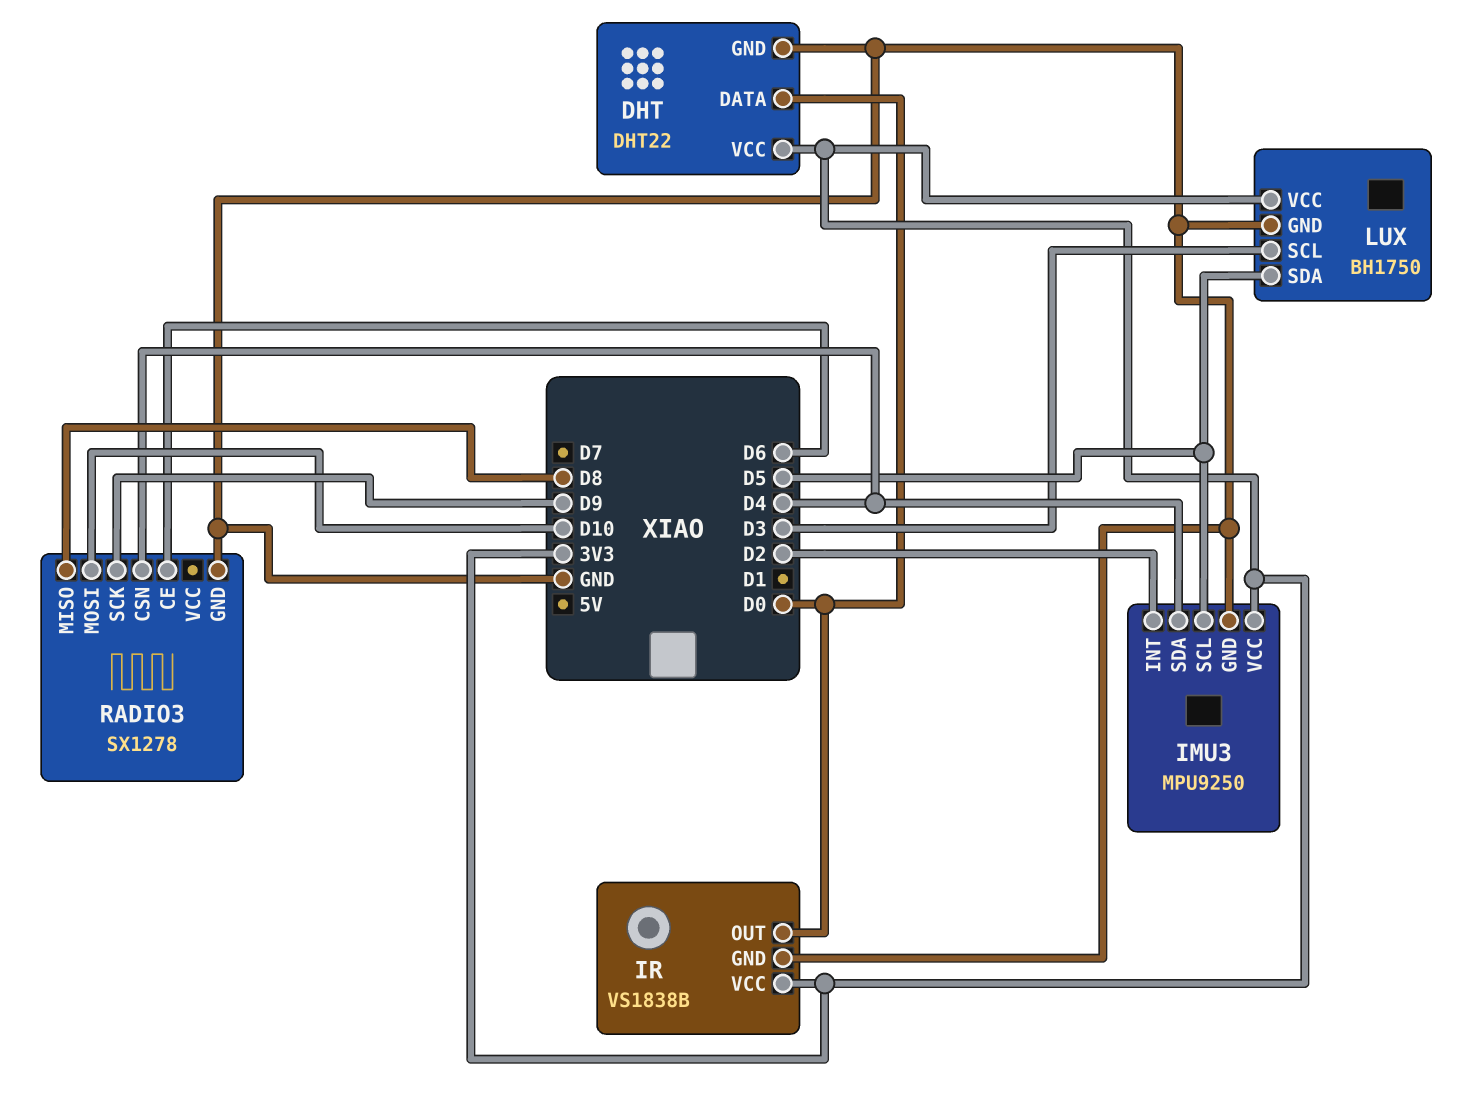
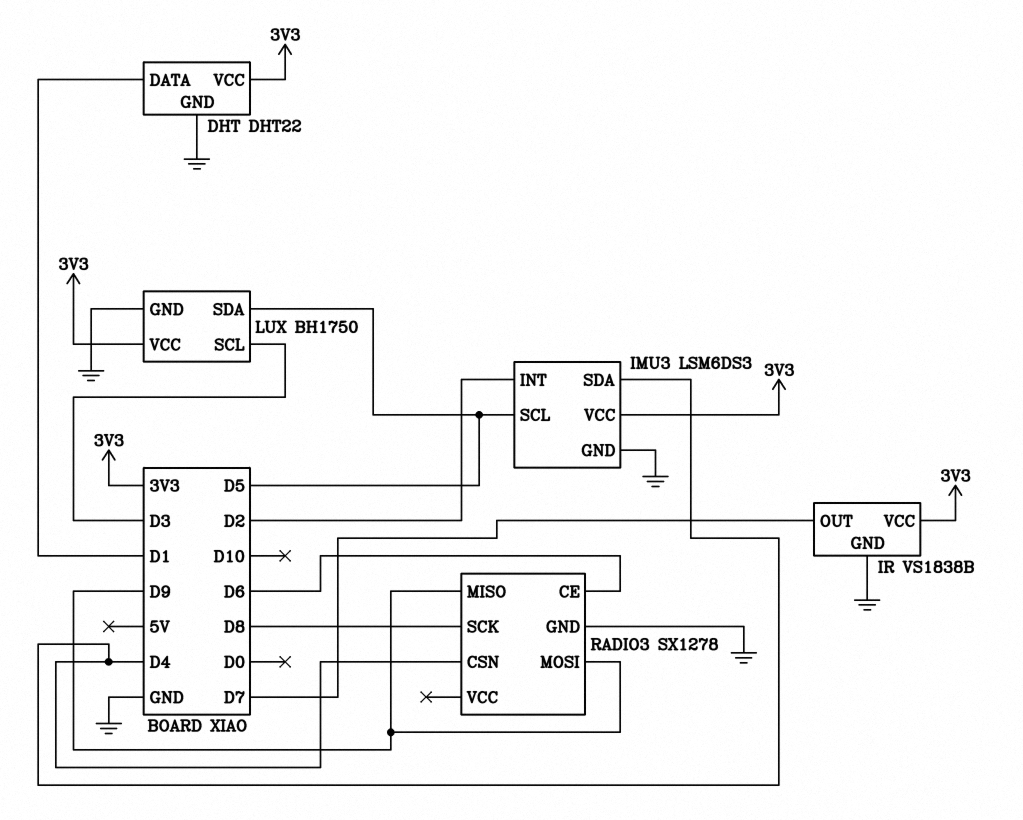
DHT pin DATA: D0 -> D1
IMU3: MPU9250 -> LSM6DS3
IR pin OUT: D0 -> D7
RADIO3 pin MISO: D8 -> D9
RADIO3 pin MOSI: D10 -> D9
RADIO3 pin SCK: D9 -> D8

